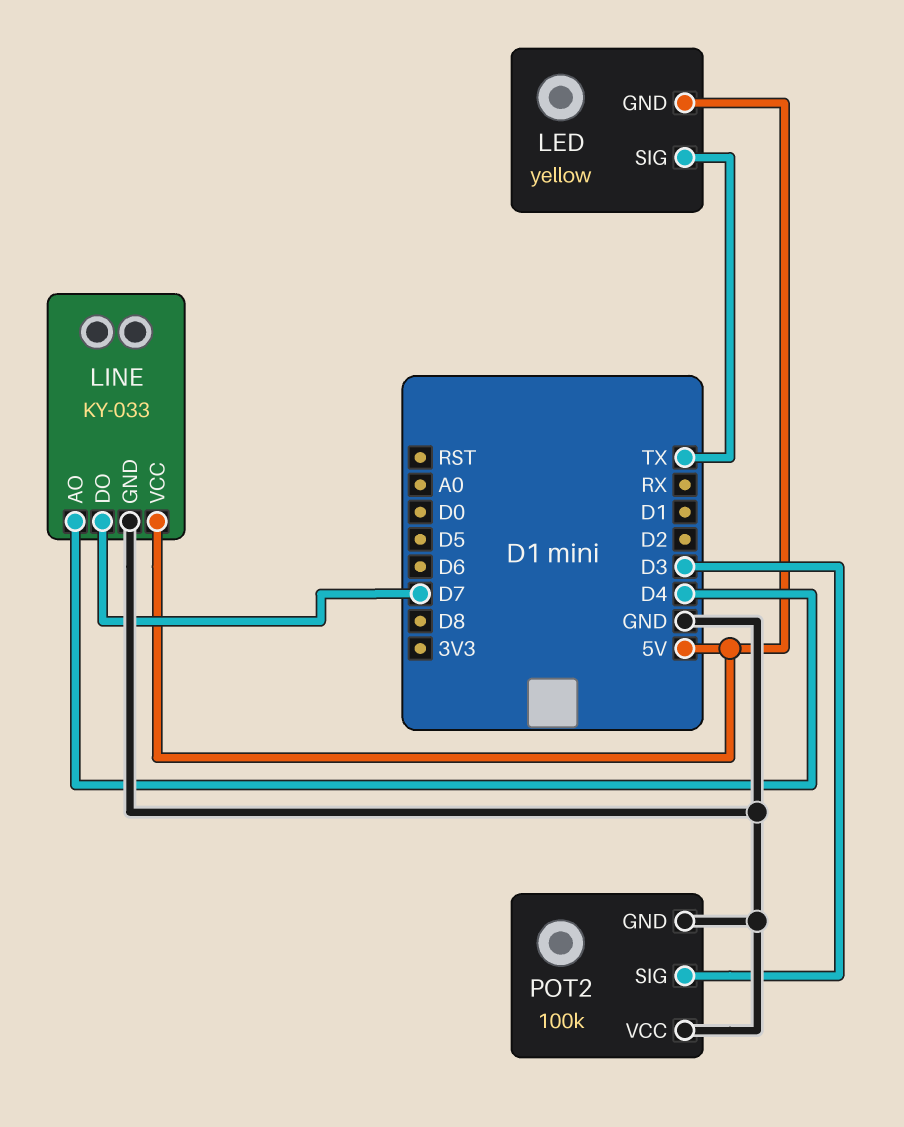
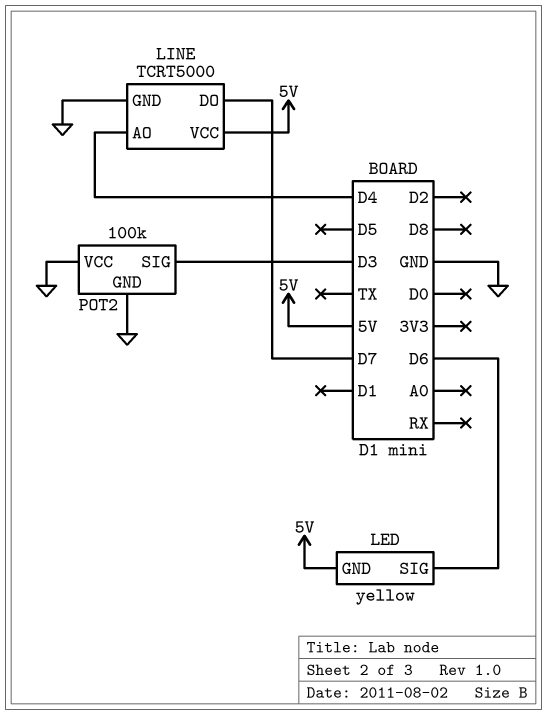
LED pin SIG: TX -> D6
LINE: KY-033 -> TCRT5000

